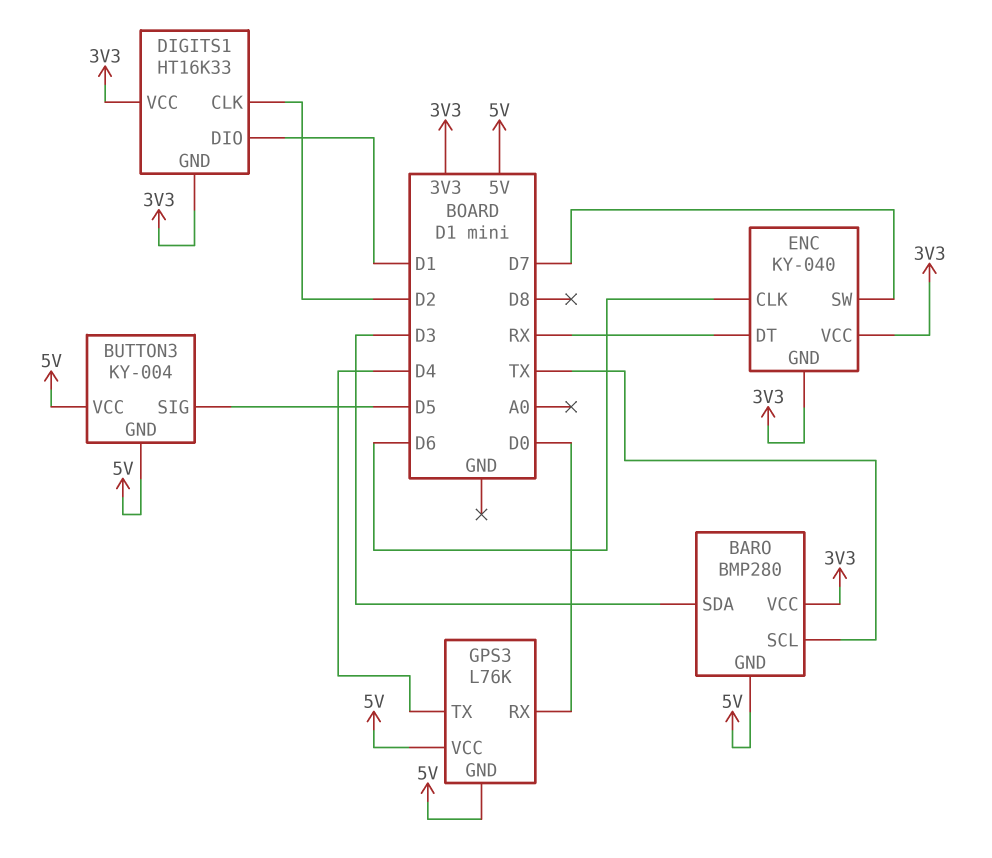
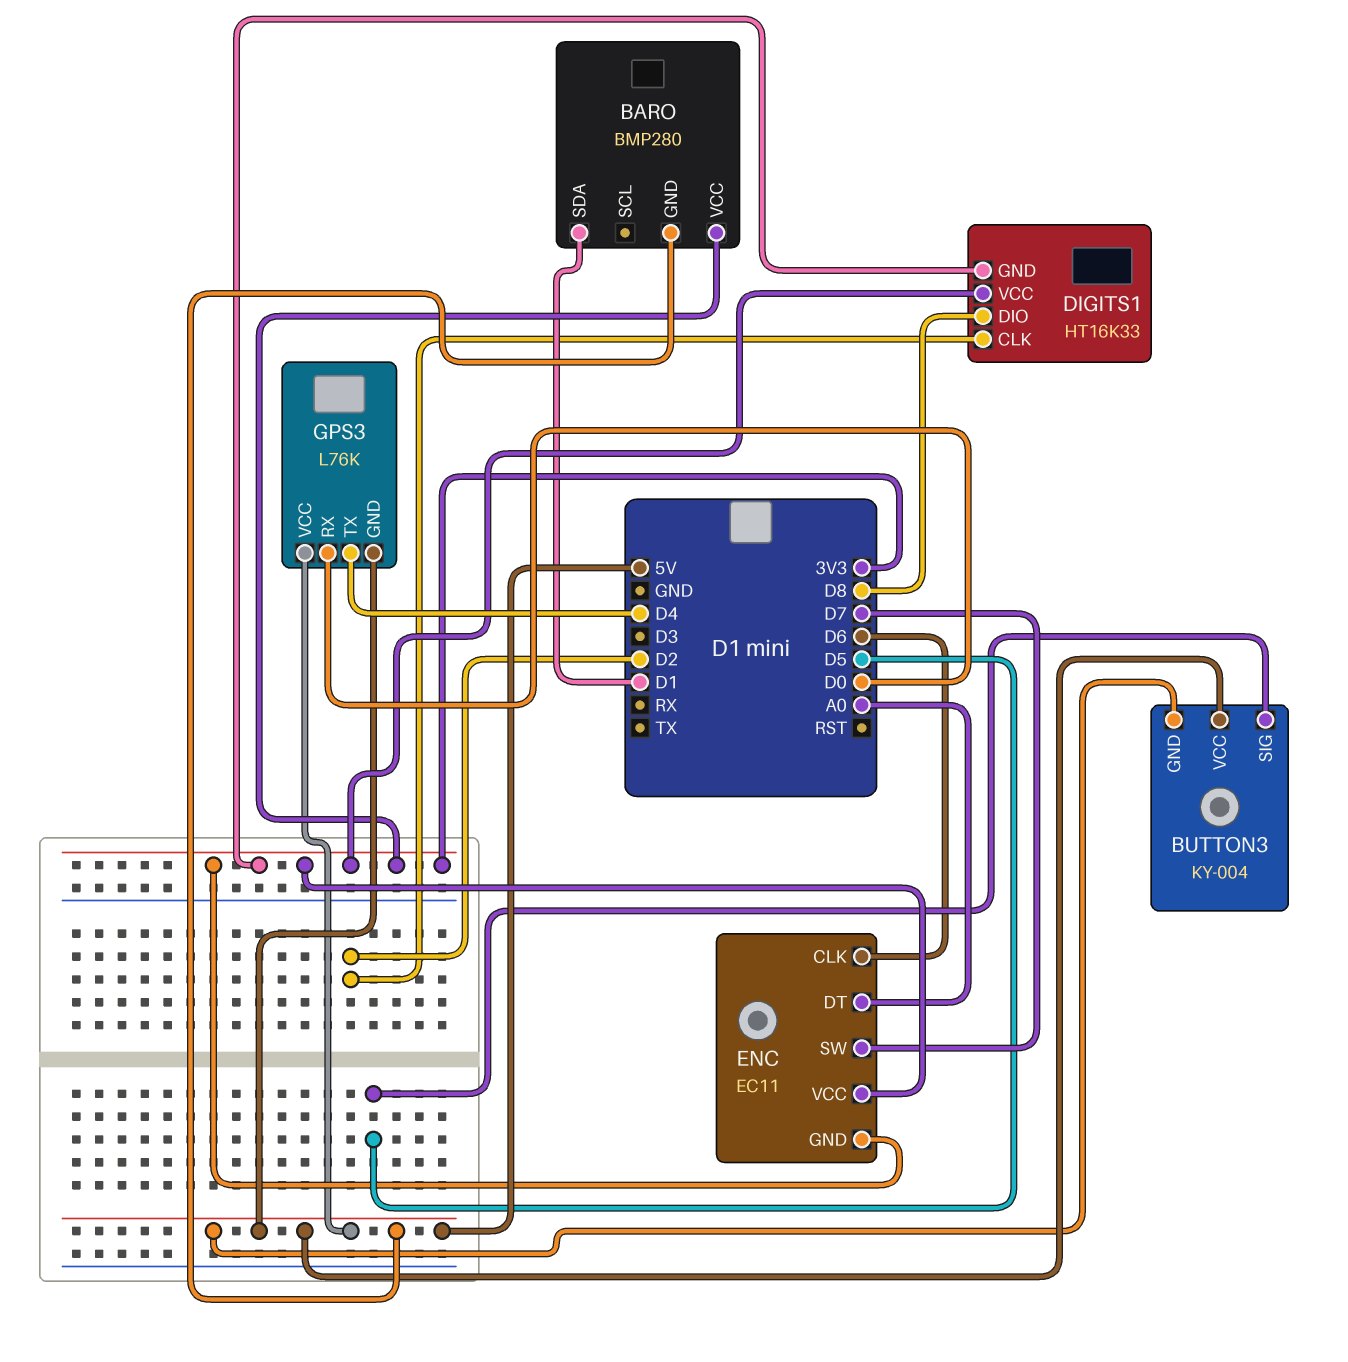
BARO pin SCL: TX -> none
BARO pin SDA: D3 -> D1
DIGITS1 pin DIO: D1 -> D8
ENC: KY-040 -> EC11
ENC pin DT: RX -> A0

